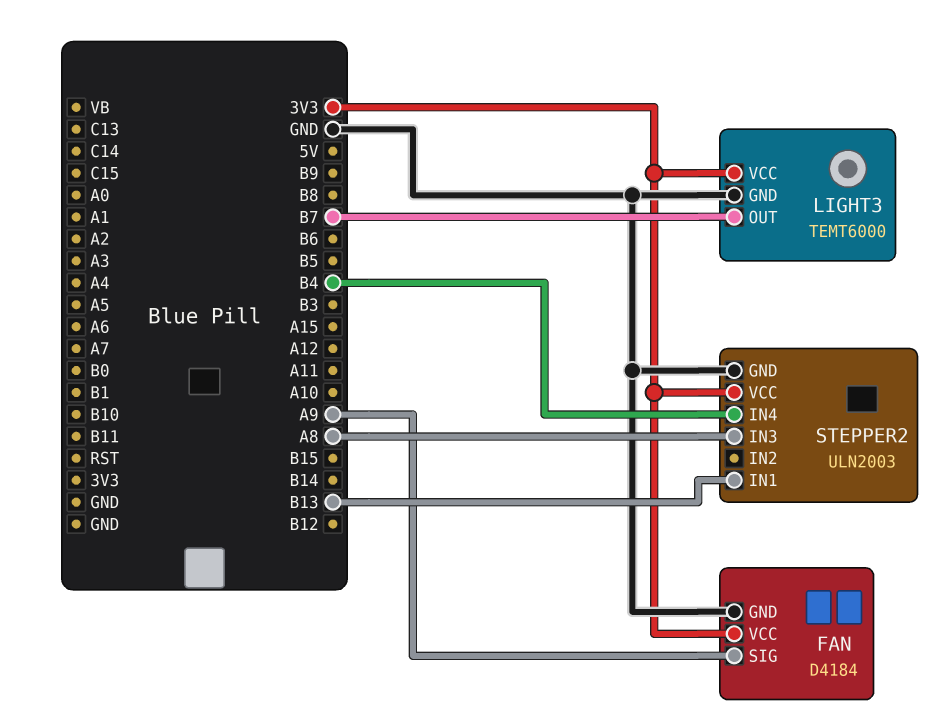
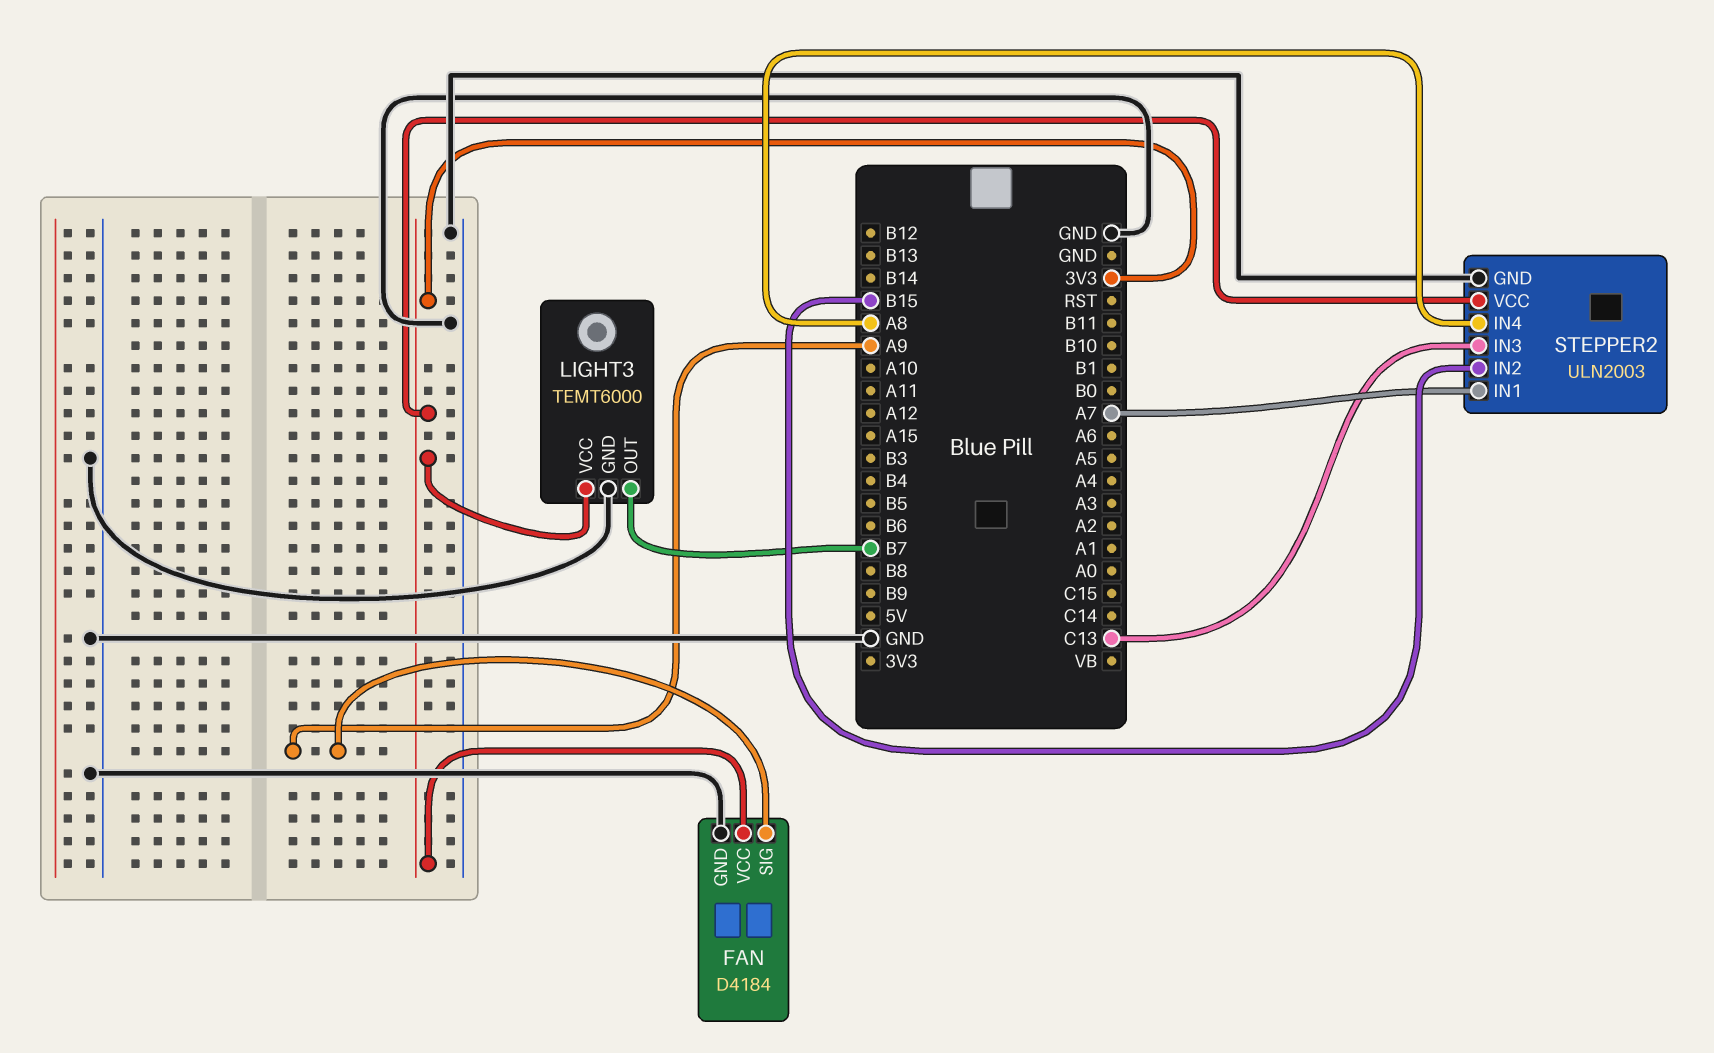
STEPPER2 pin IN1: B13 -> A7
STEPPER2 pin IN2: none -> B15
STEPPER2 pin IN3: A8 -> C13
STEPPER2 pin IN4: B4 -> A8

